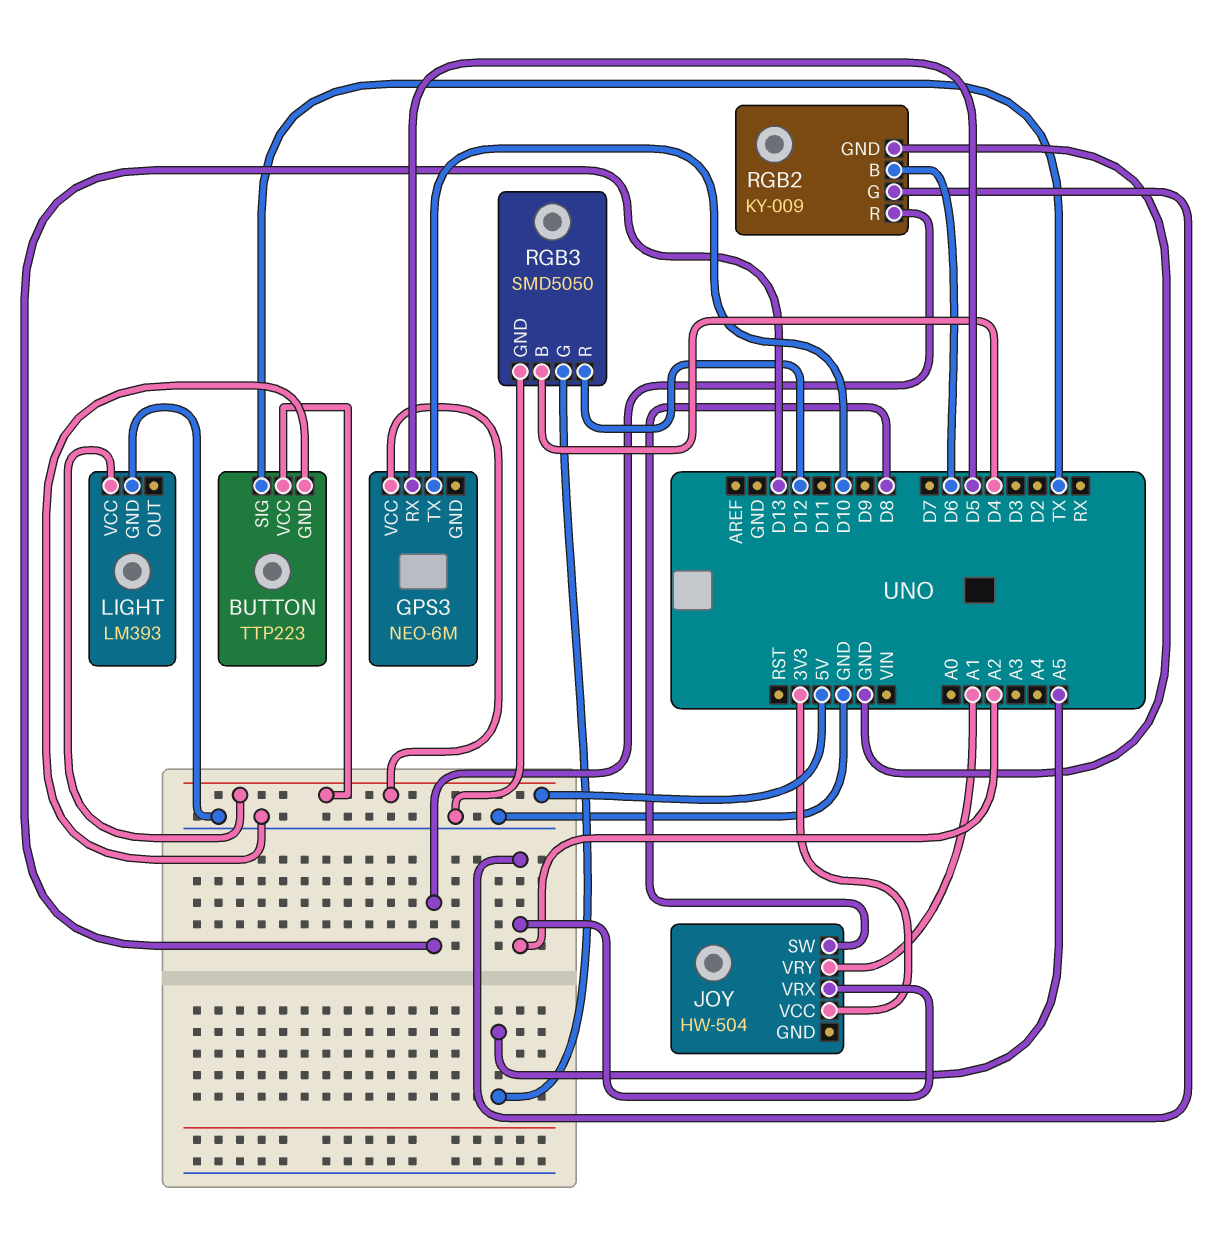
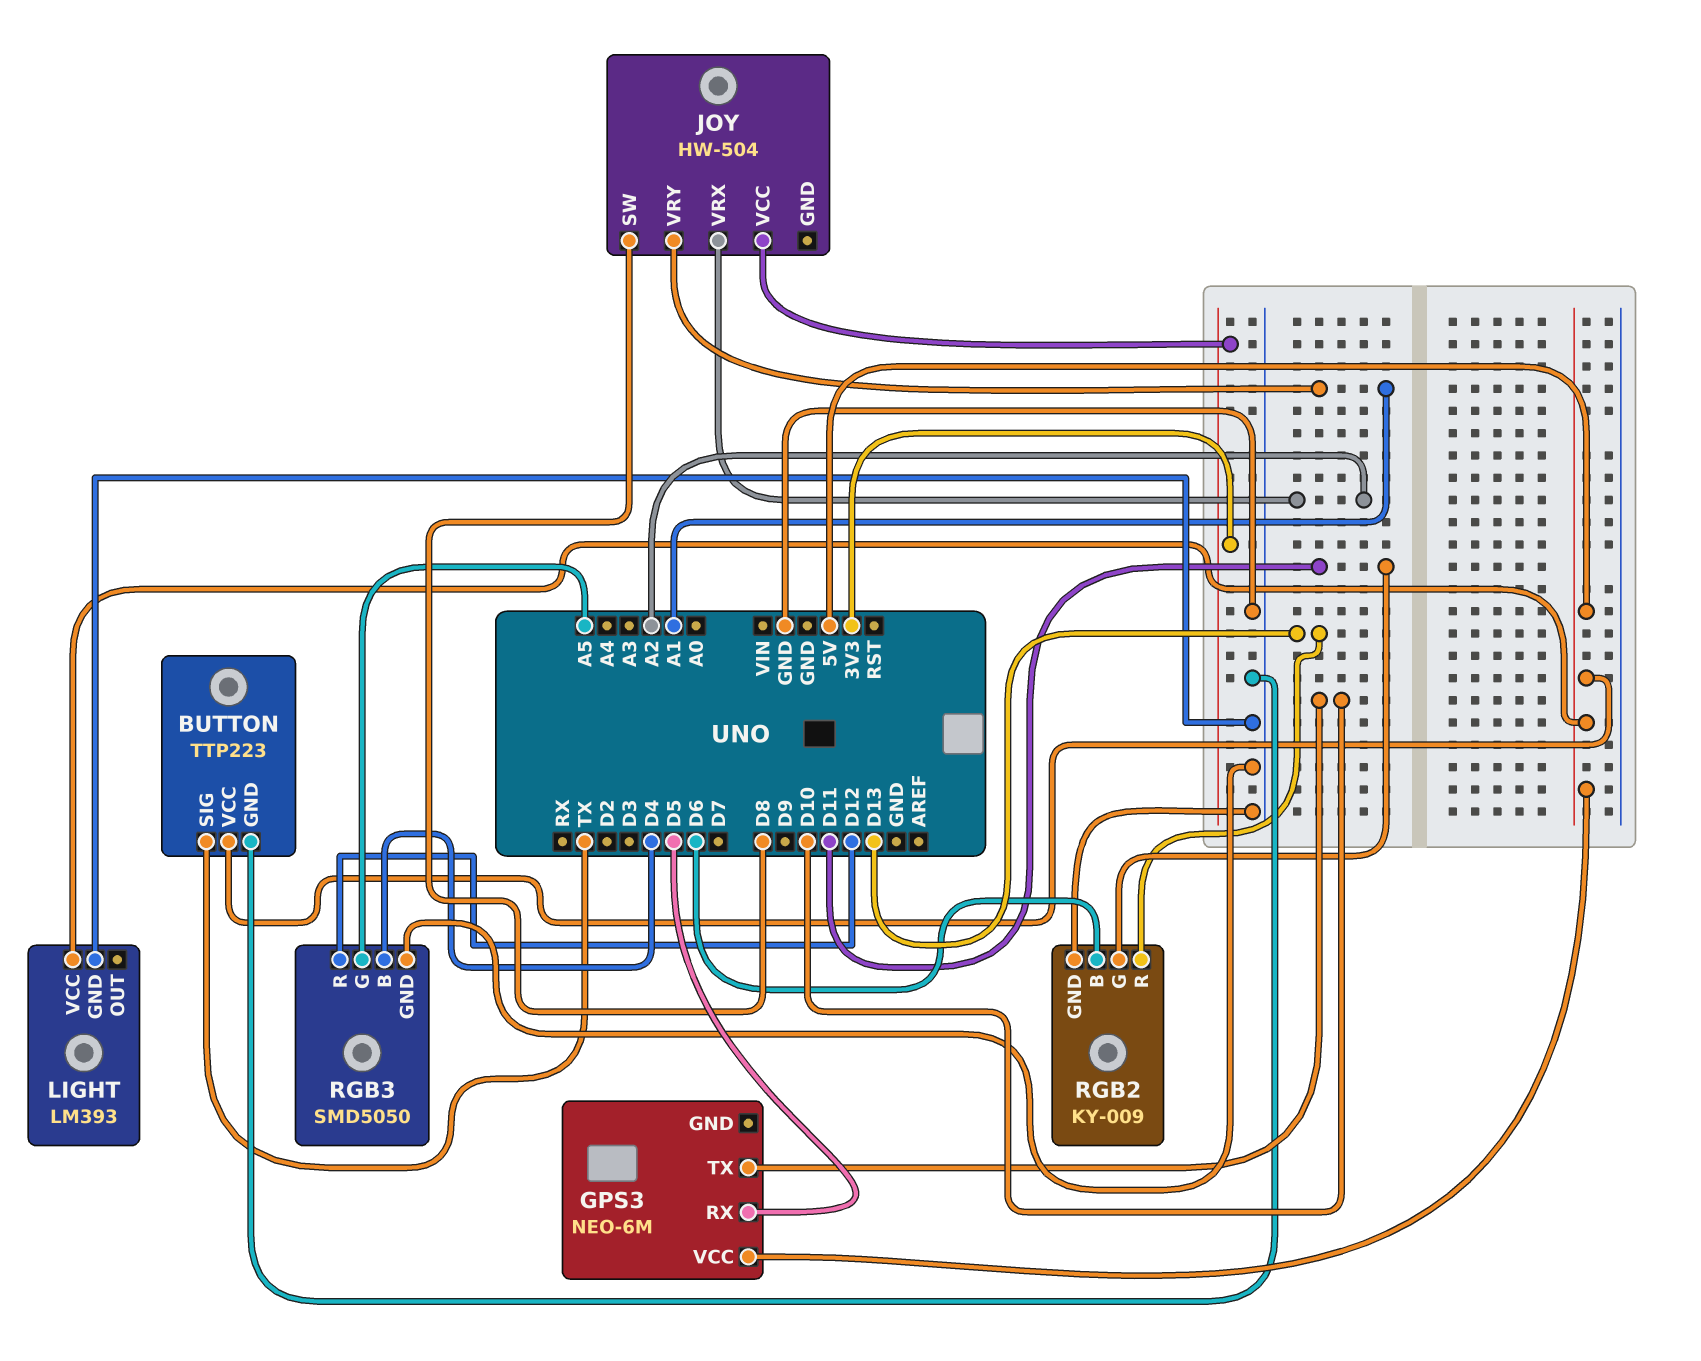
RGB2 pin G: A2 -> D11

